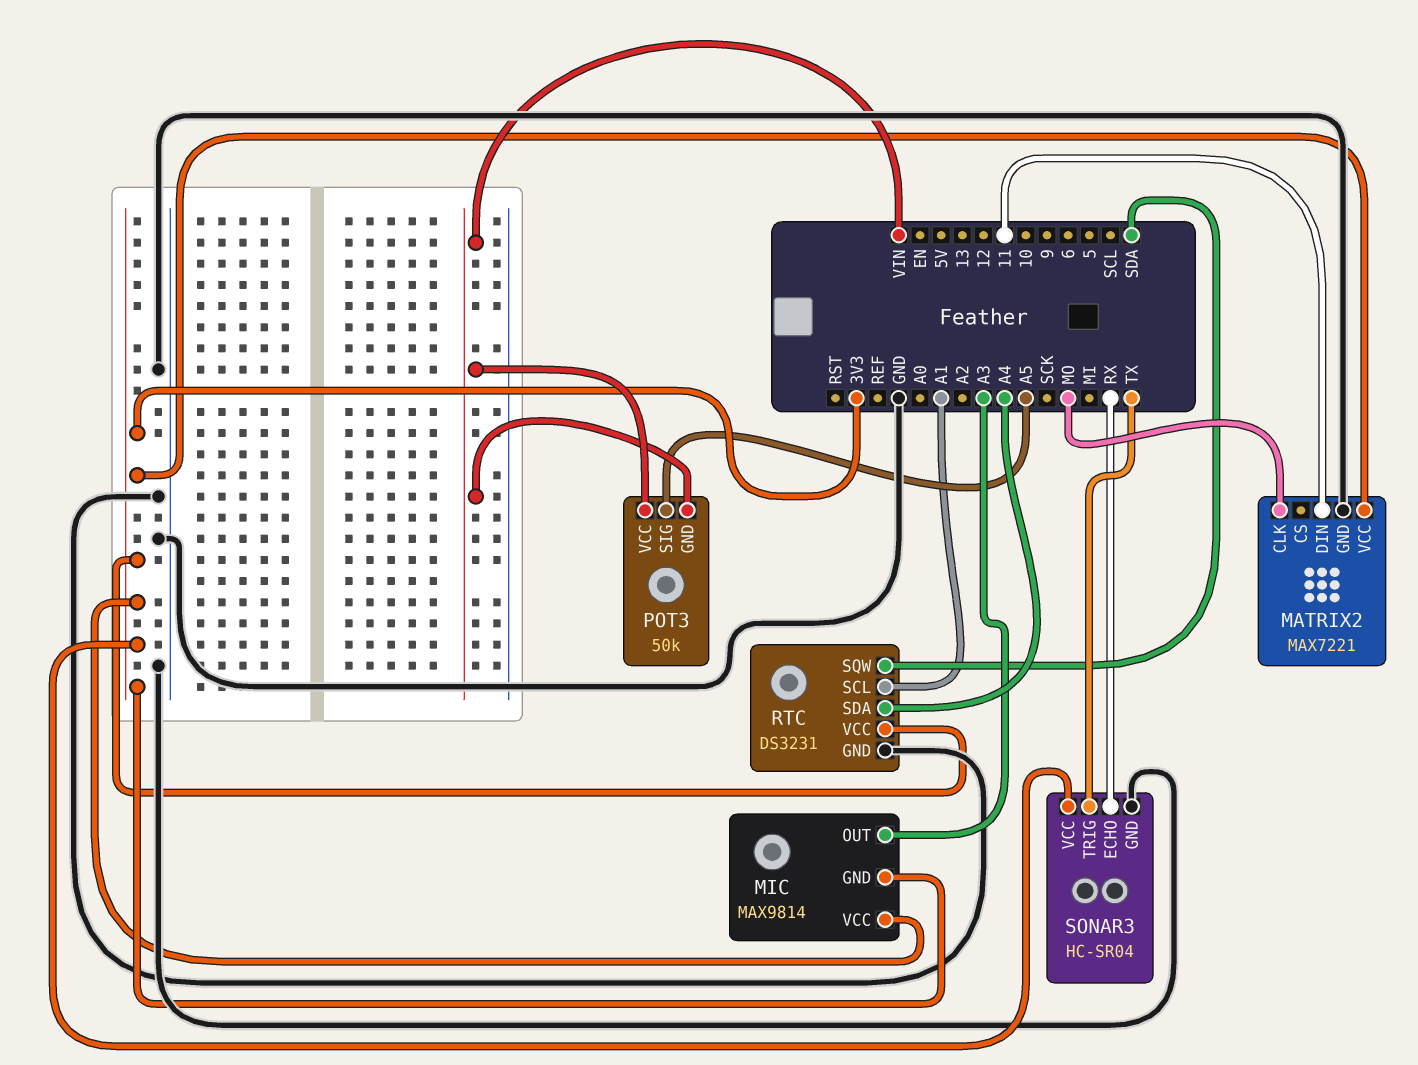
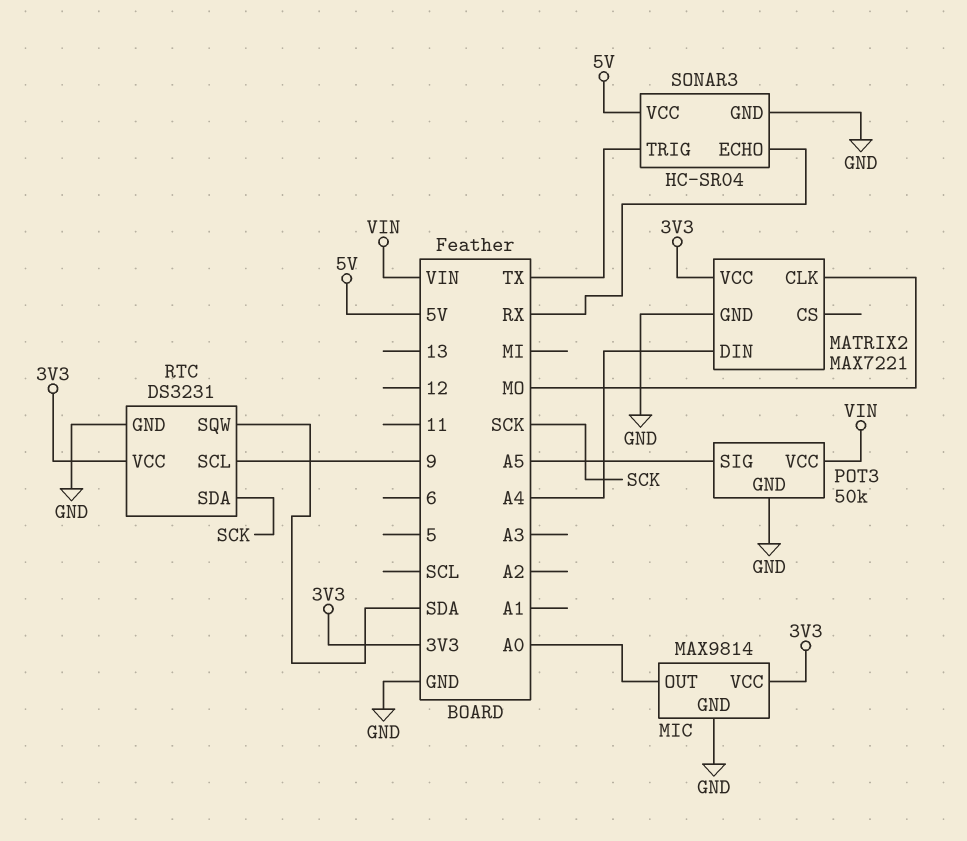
MATRIX2 pin DIN: 11 -> A4
MIC pin GND: 3V3 -> GND
MIC pin OUT: A3 -> A0
POT3 pin GND: VIN -> GND
RTC pin SCL: A1 -> 9
RTC pin SDA: A4 -> SCK
SONAR3 pin VCC: 3V3 -> 5V

